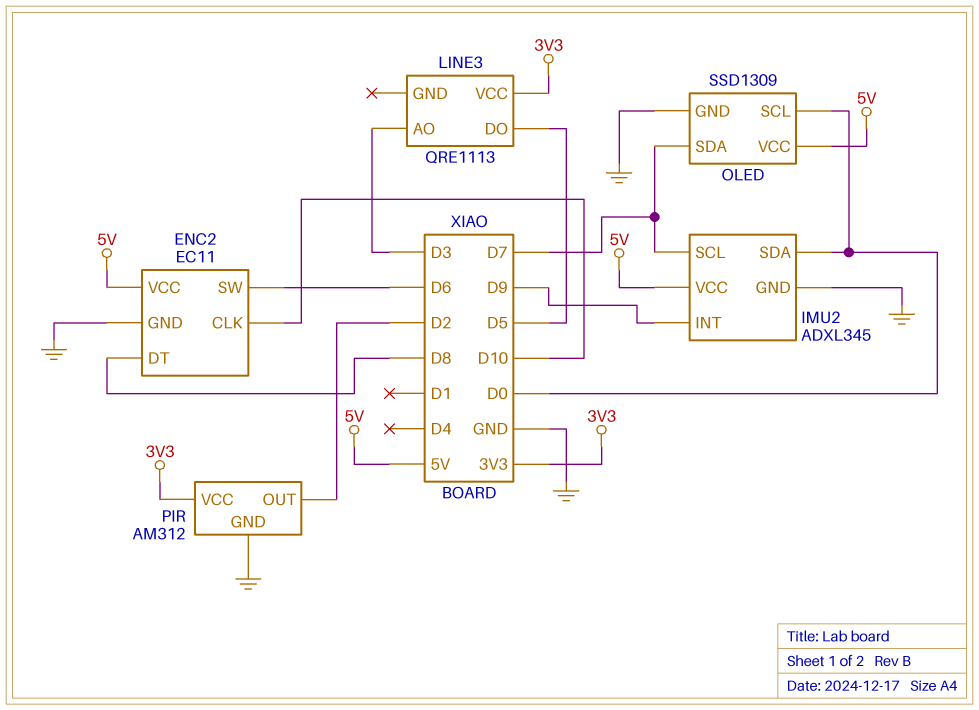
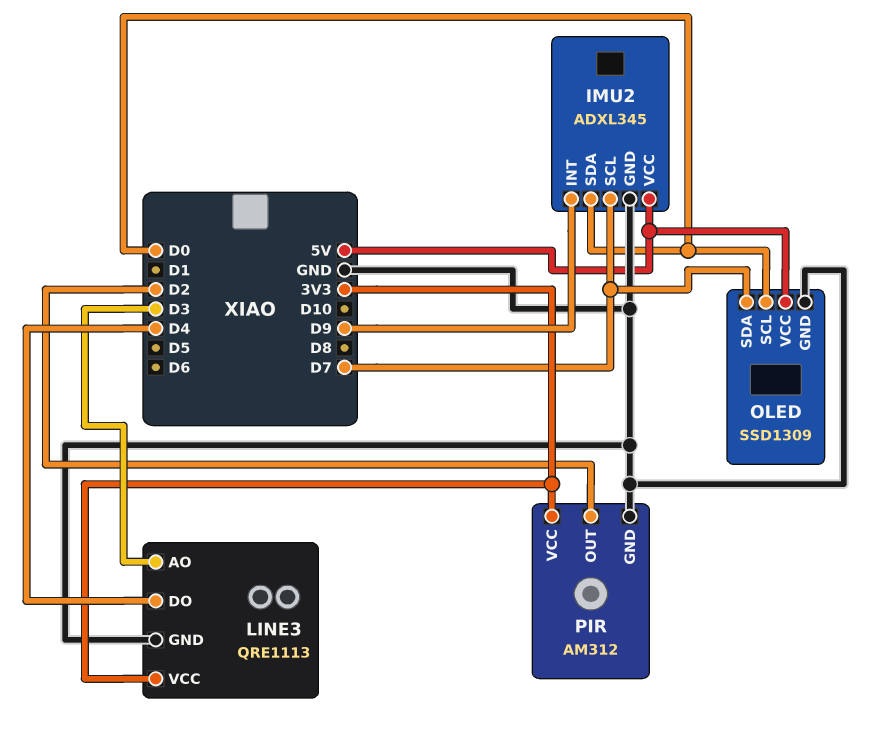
ENC2: EC11 -> none
ENC2 pin CLK: D10 -> none
ENC2 pin DT: D8 -> none
ENC2 pin GND: GND -> none
ENC2 pin SW: D6 -> none
ENC2 pin VCC: 5V -> none
LINE3 pin DO: D5 -> D4
LINE3 pin GND: none -> GND

